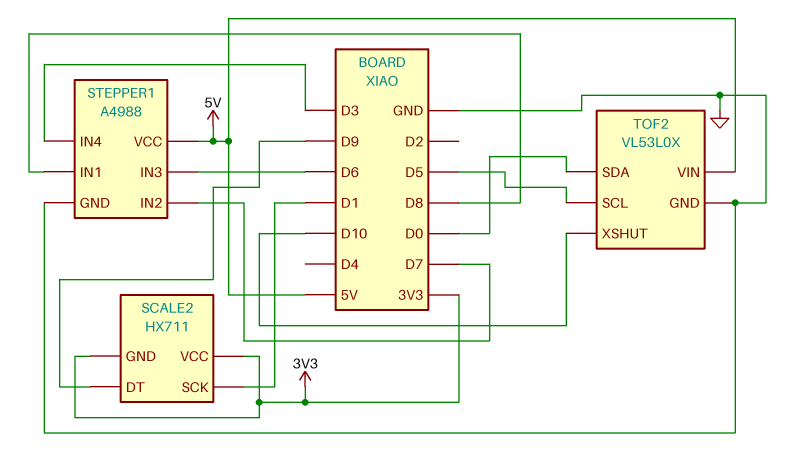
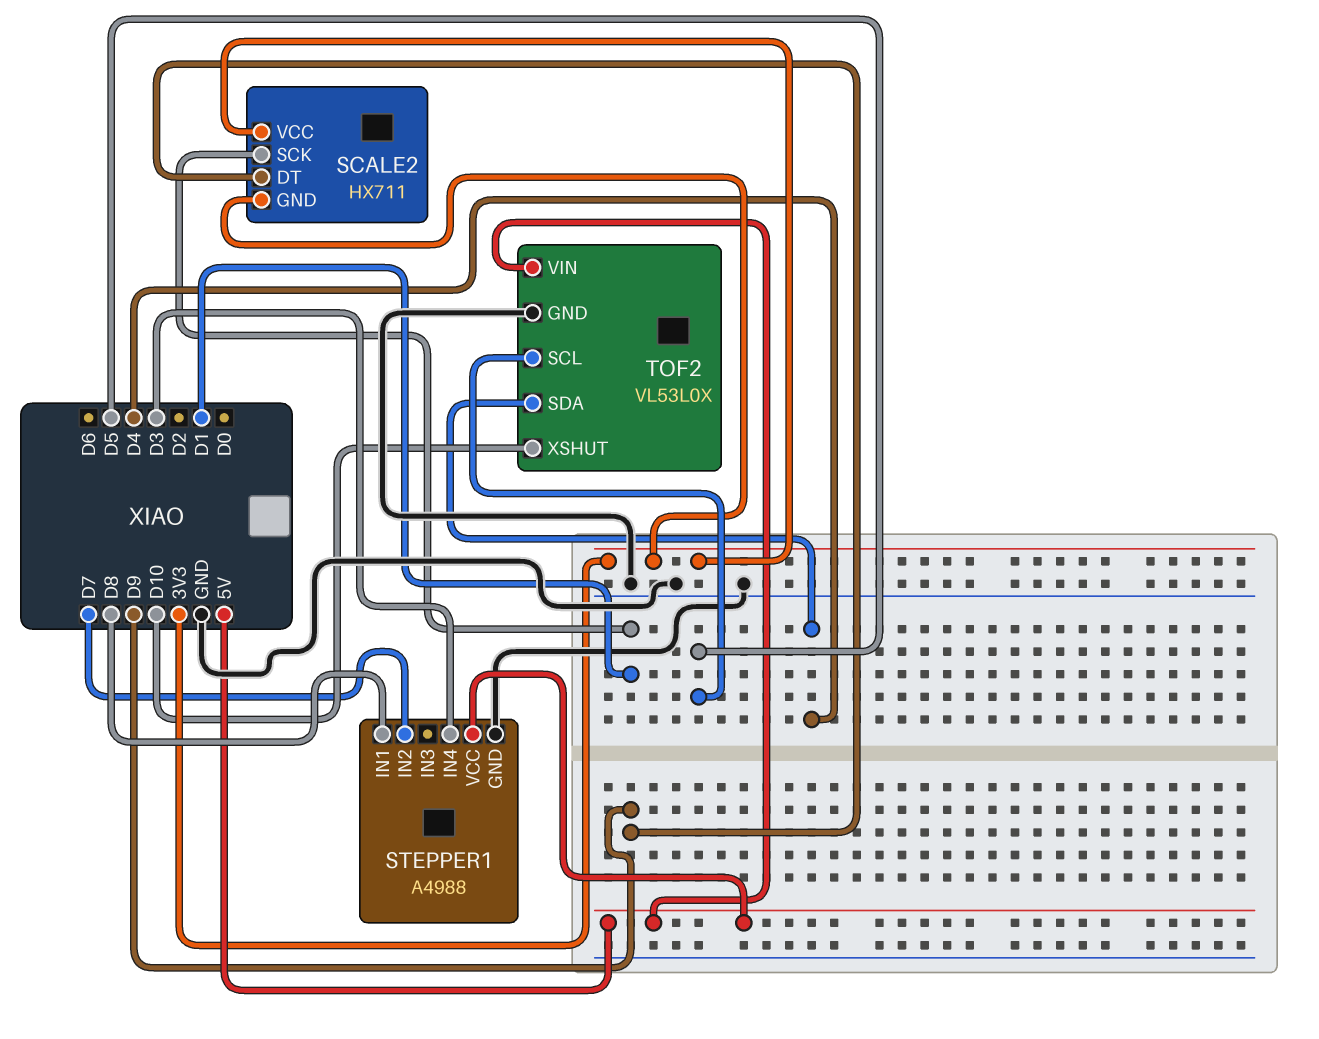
STEPPER1 pin IN3: D6 -> none
TOF2 pin SDA: D0 -> D4

